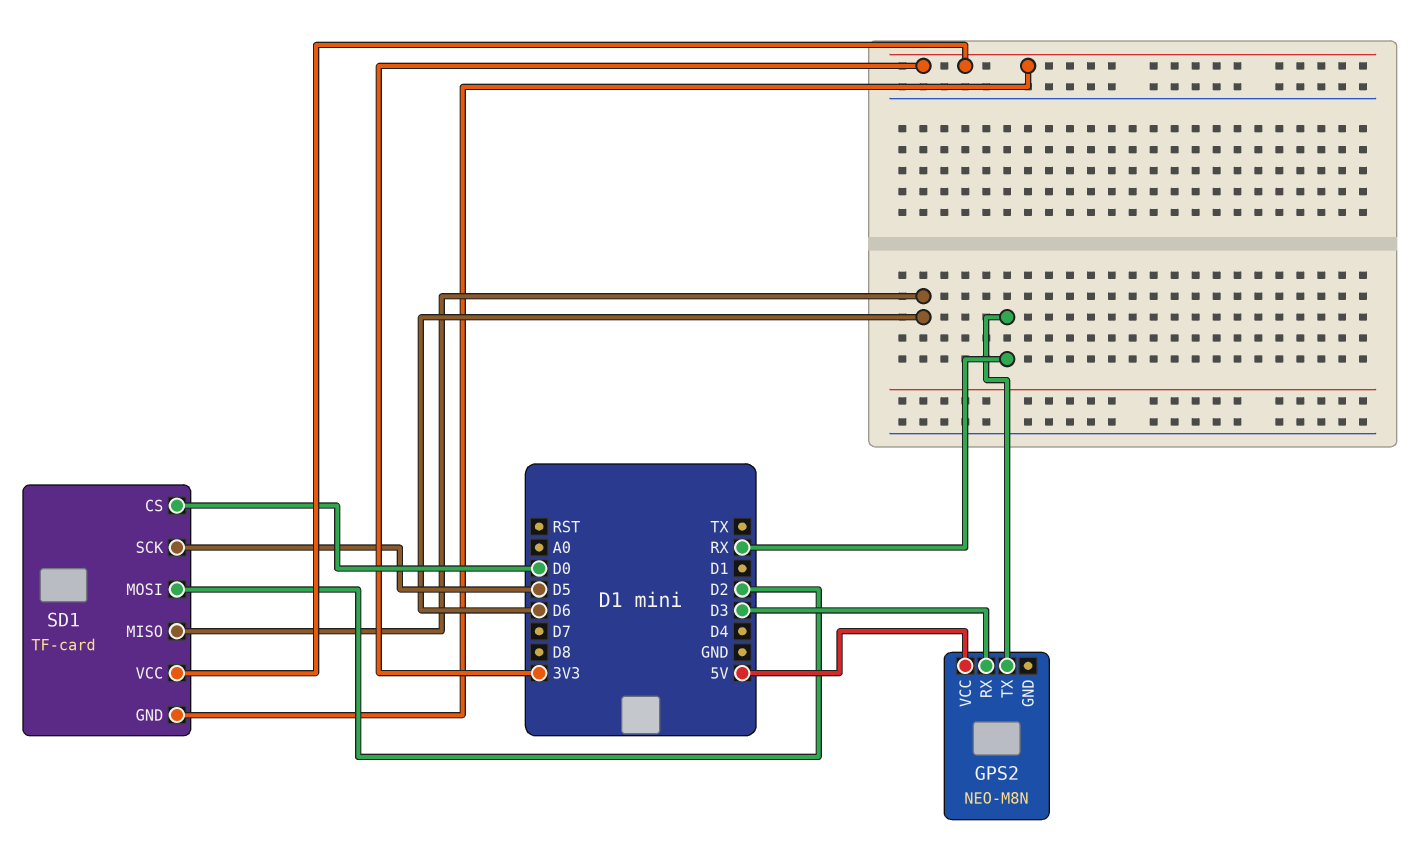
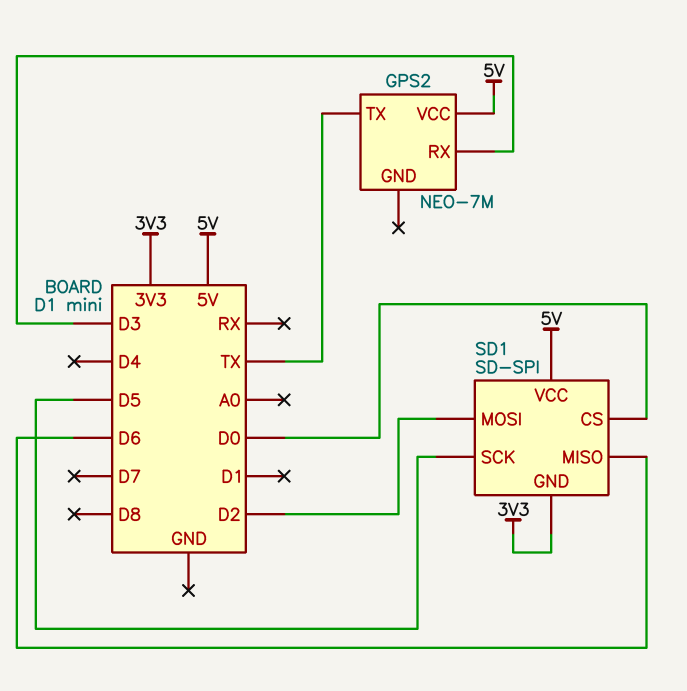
GPS2: NEO-M8N -> NEO-7M
GPS2 pin TX: RX -> TX
SD1: TF-card -> SD-SPI
SD1 pin VCC: 3V3 -> 5V

